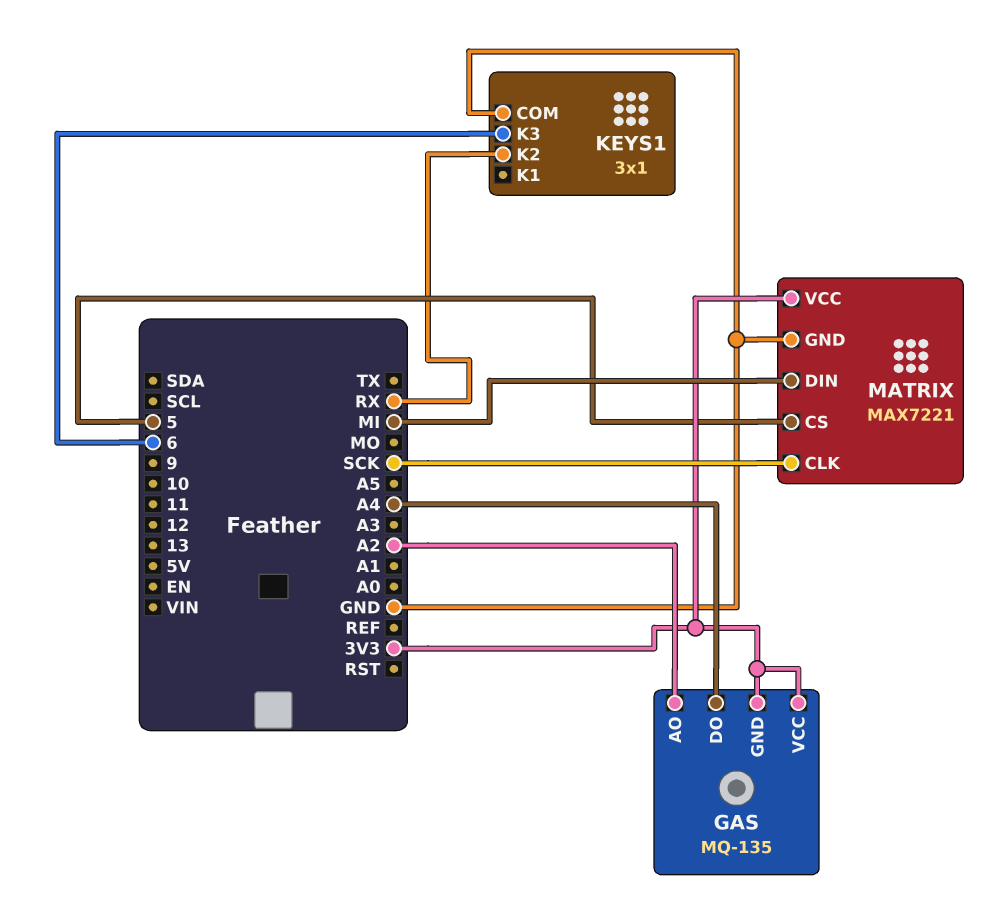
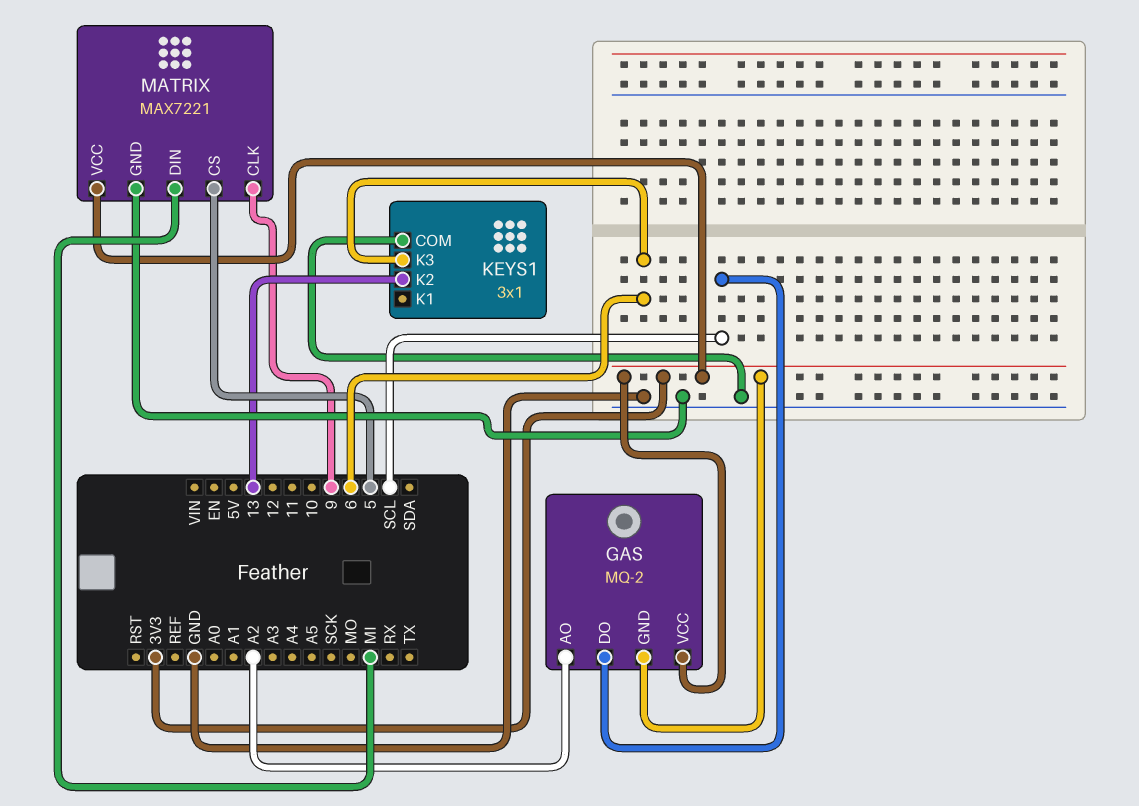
GAS: MQ-135 -> MQ-2
GAS pin DO: A4 -> SCL
KEYS1 pin K2: RX -> 13
MATRIX pin CLK: SCK -> 9

